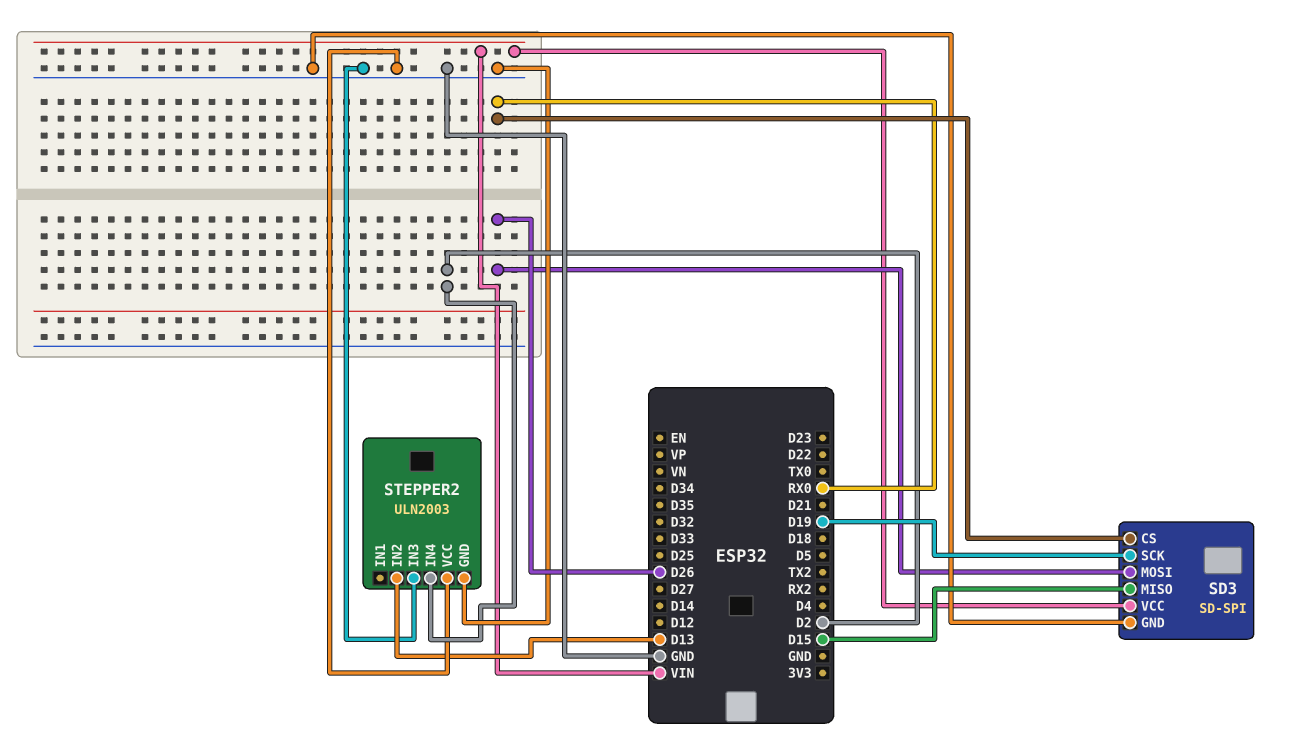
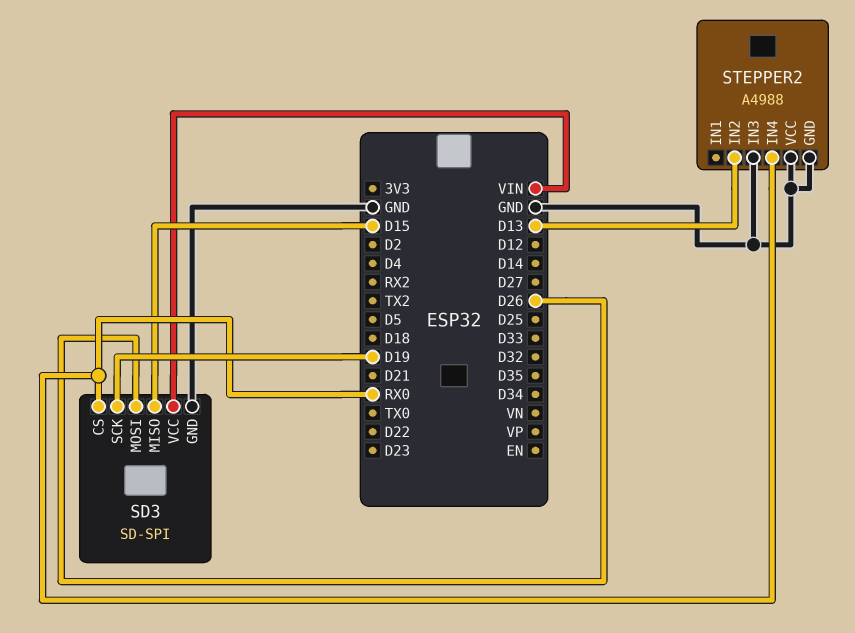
STEPPER2: ULN2003 -> A4988
STEPPER2 pin IN4: D2 -> RX0

